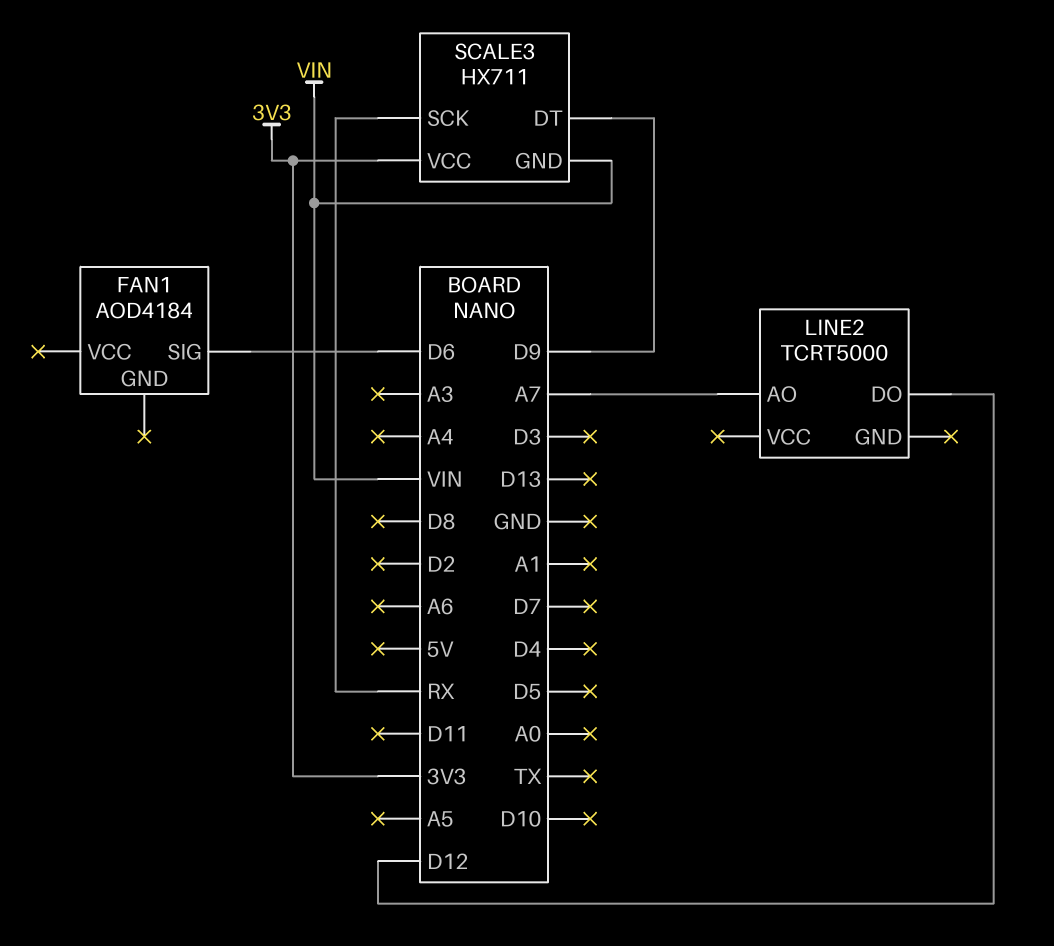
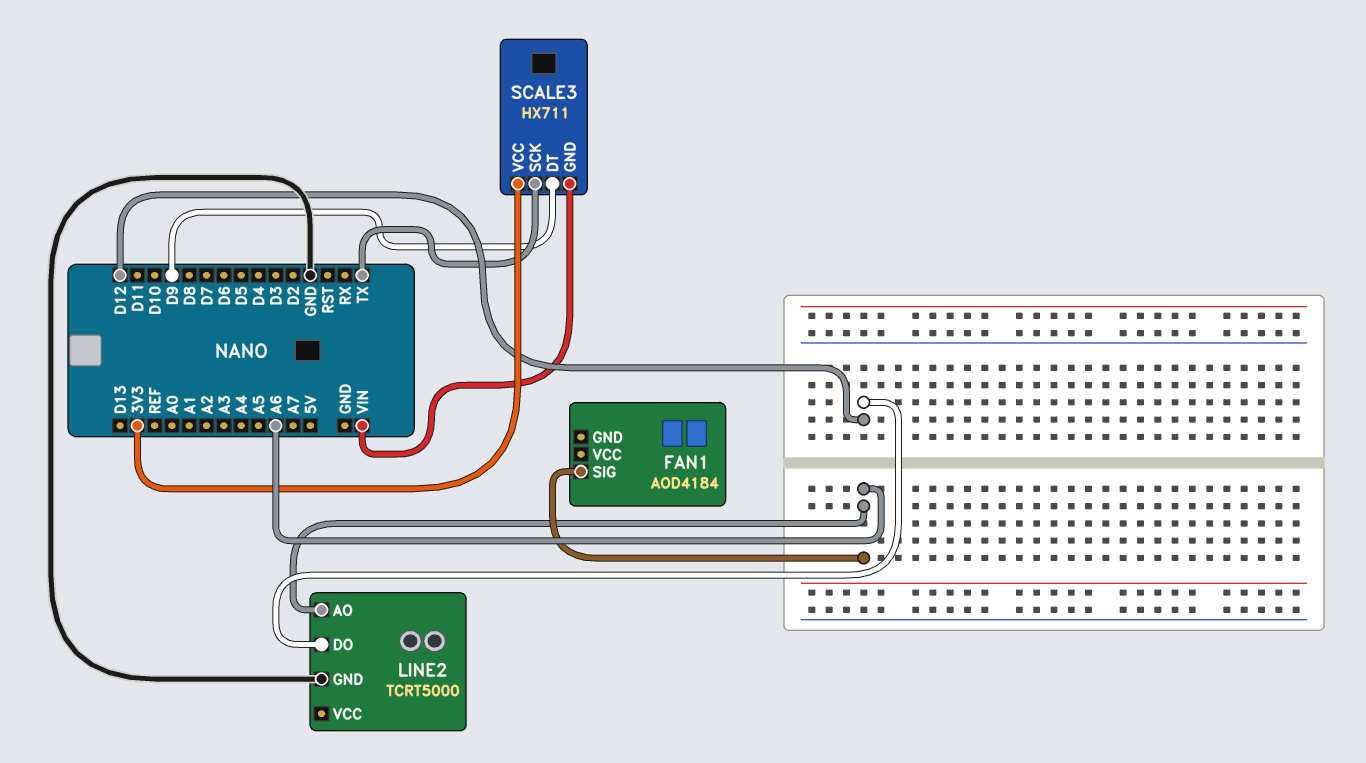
FAN1 pin SIG: D6 -> A6
LINE2 pin AO: A7 -> A6
LINE2 pin GND: none -> GND
SCALE3 pin SCK: RX -> TX

